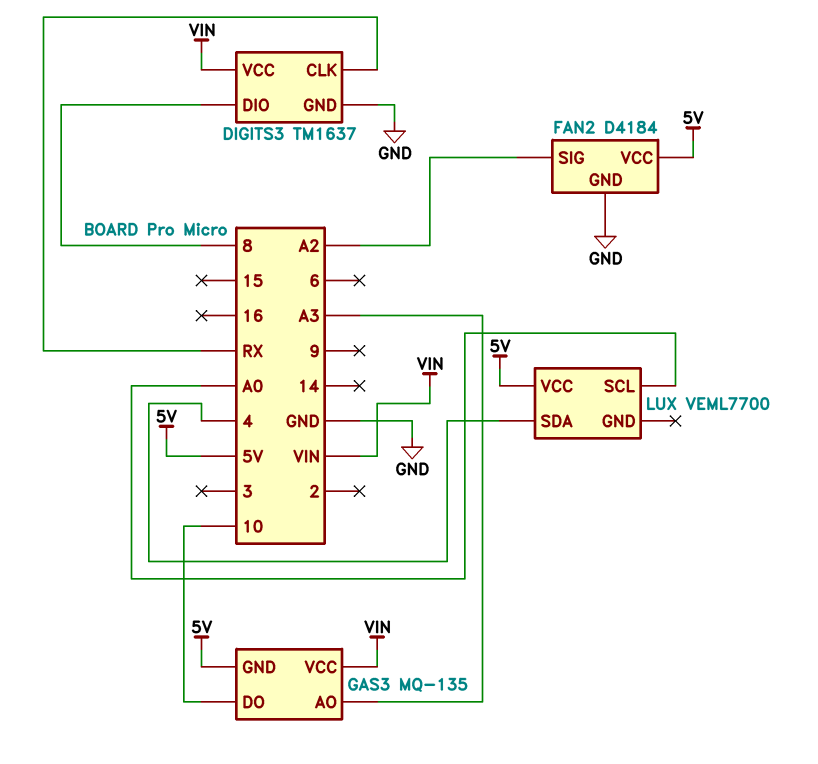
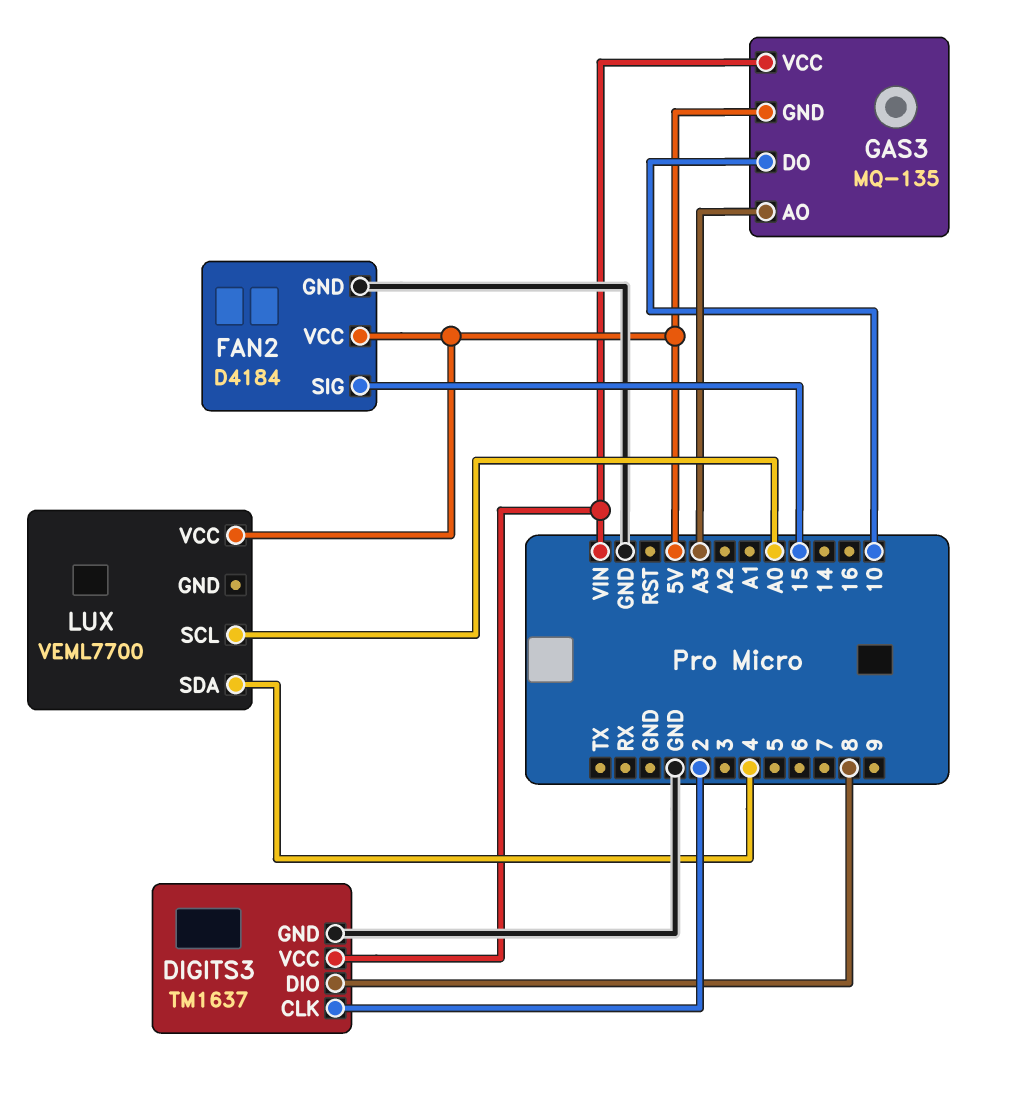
DIGITS3 pin CLK: RX -> 2
FAN2 pin SIG: A2 -> 15

